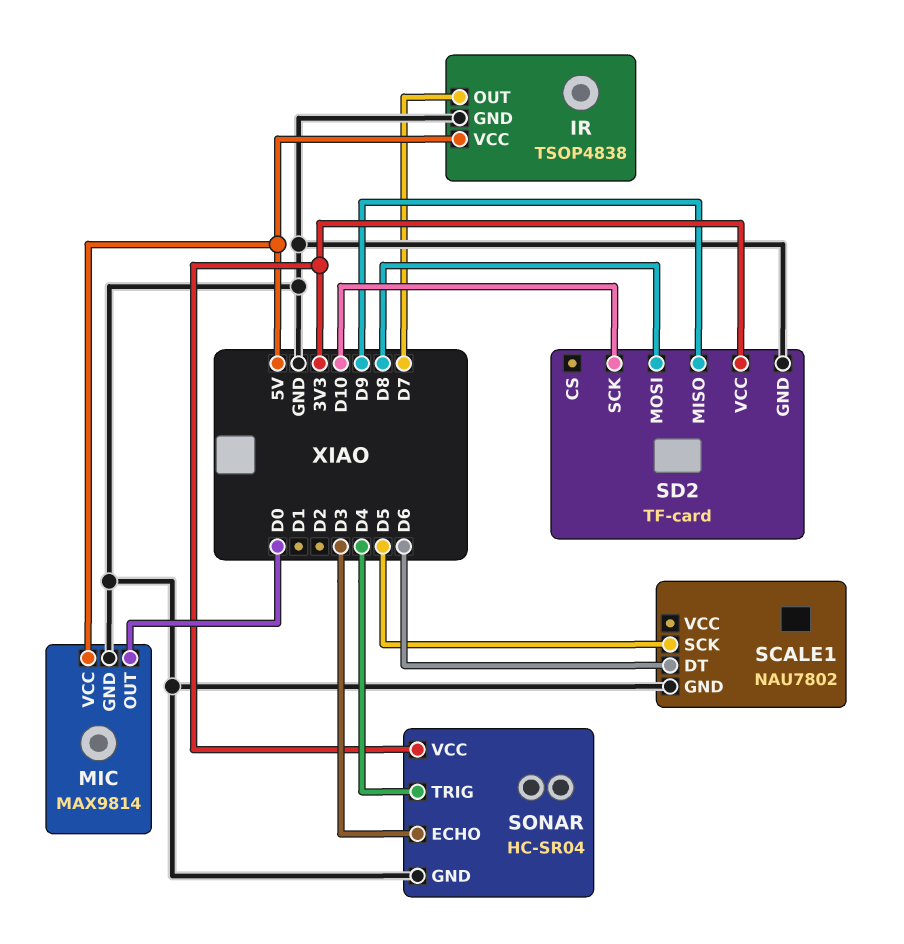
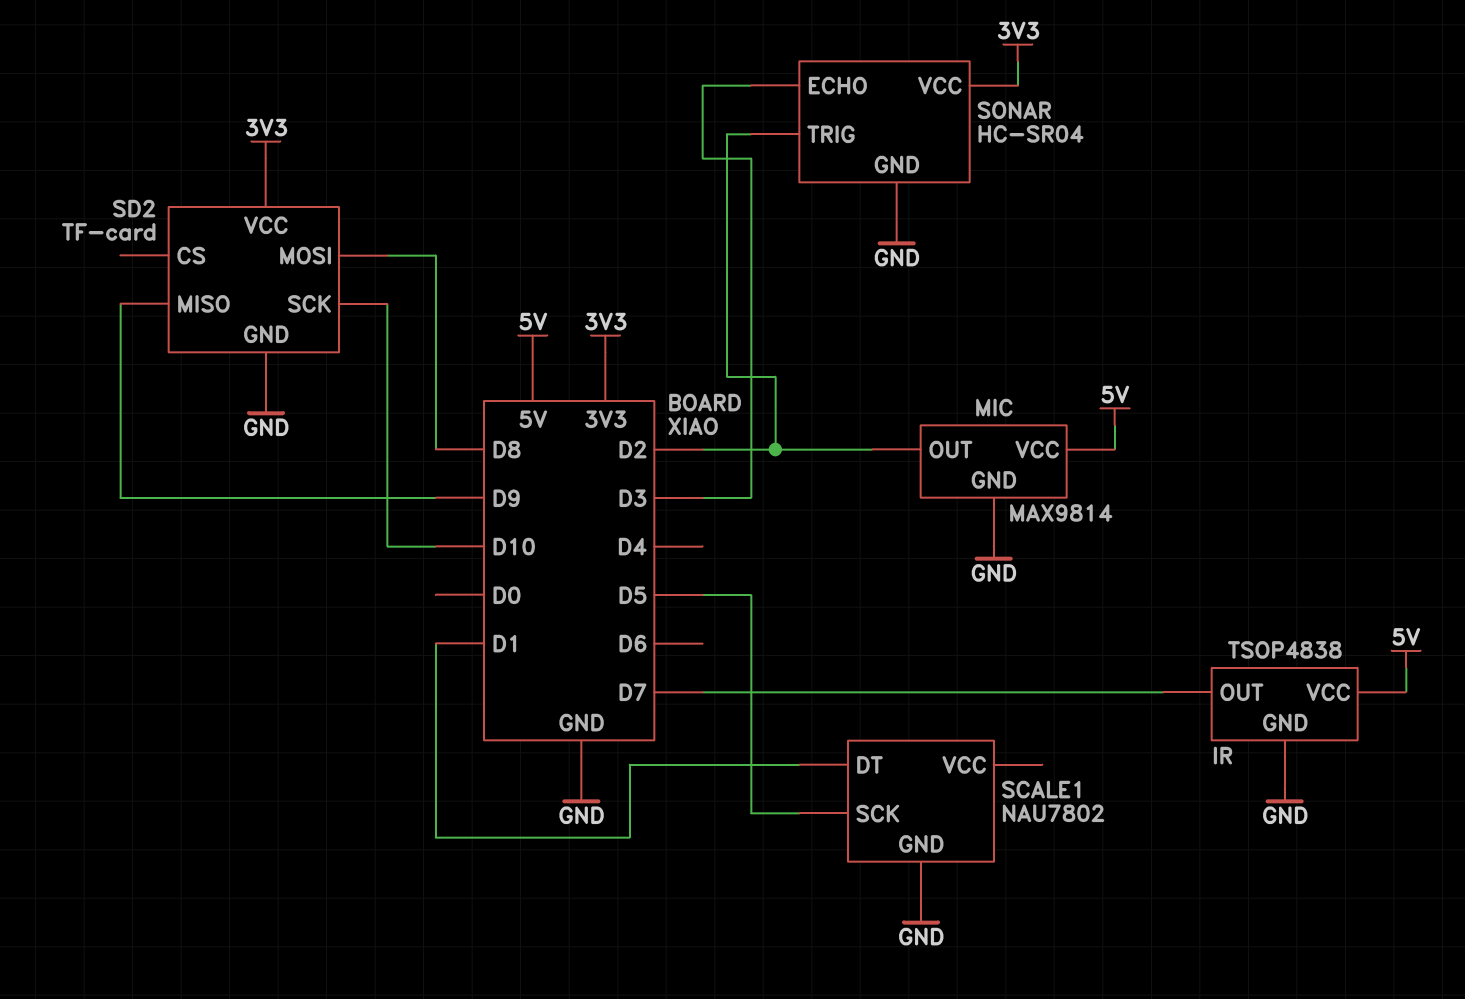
MIC pin OUT: D0 -> D2
SCALE1 pin DT: D6 -> D1
SONAR pin TRIG: D4 -> D2

